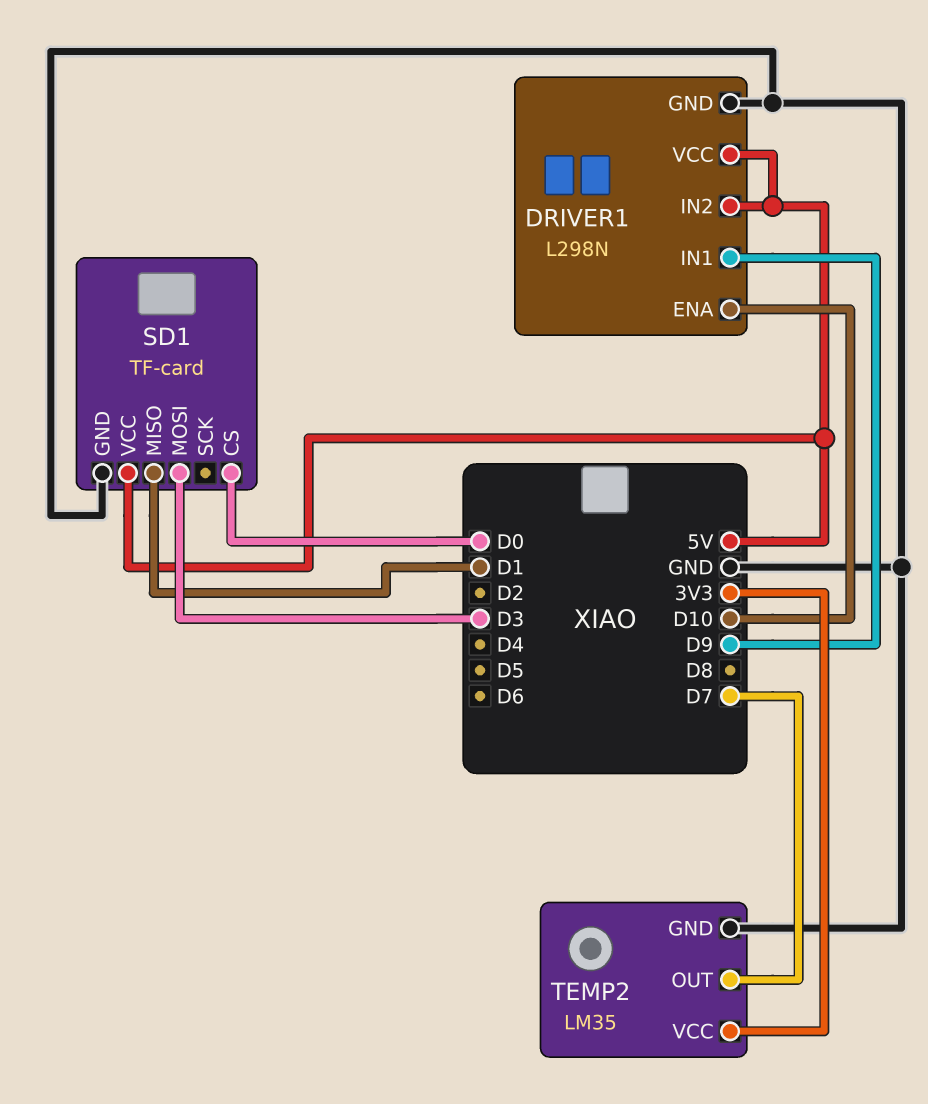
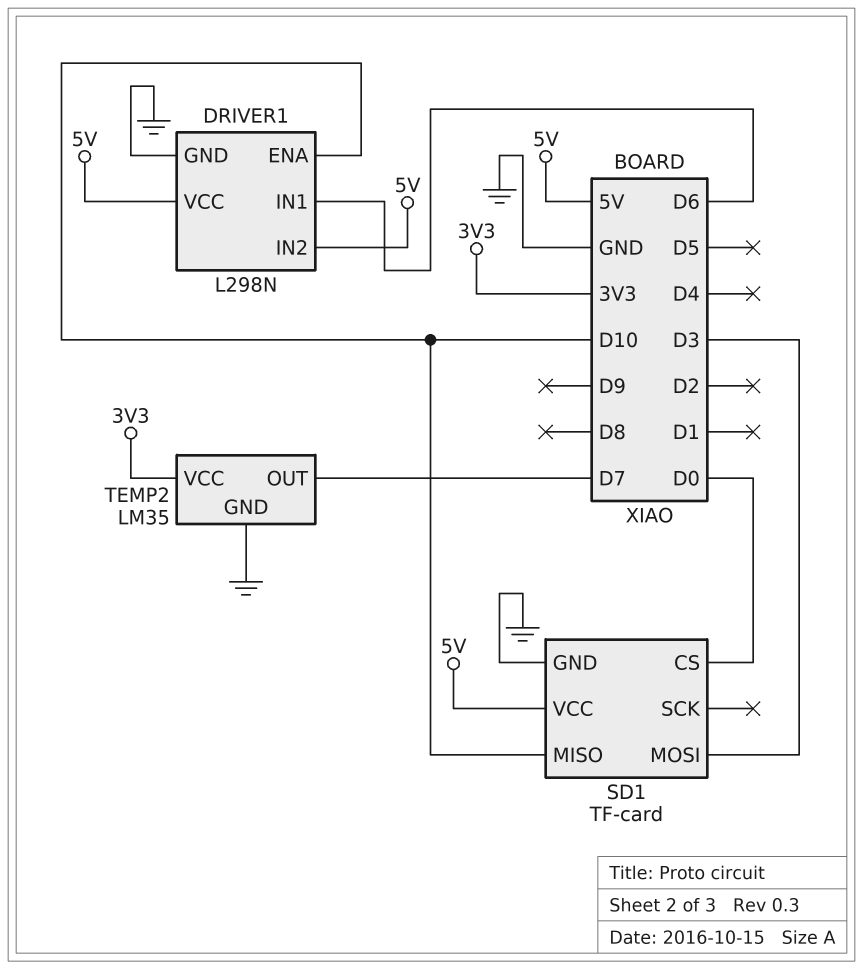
DRIVER1 pin IN1: D9 -> D6
SD1 pin MISO: D1 -> D10

